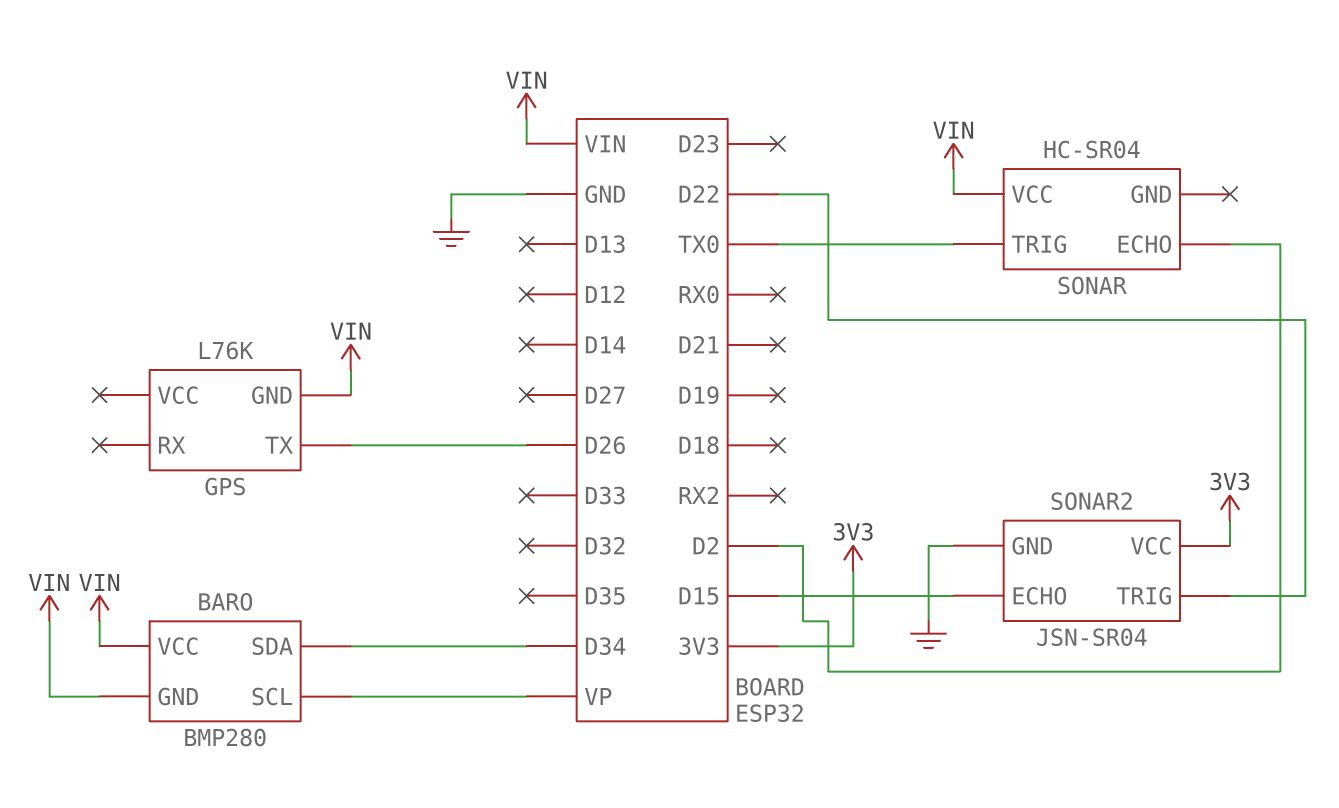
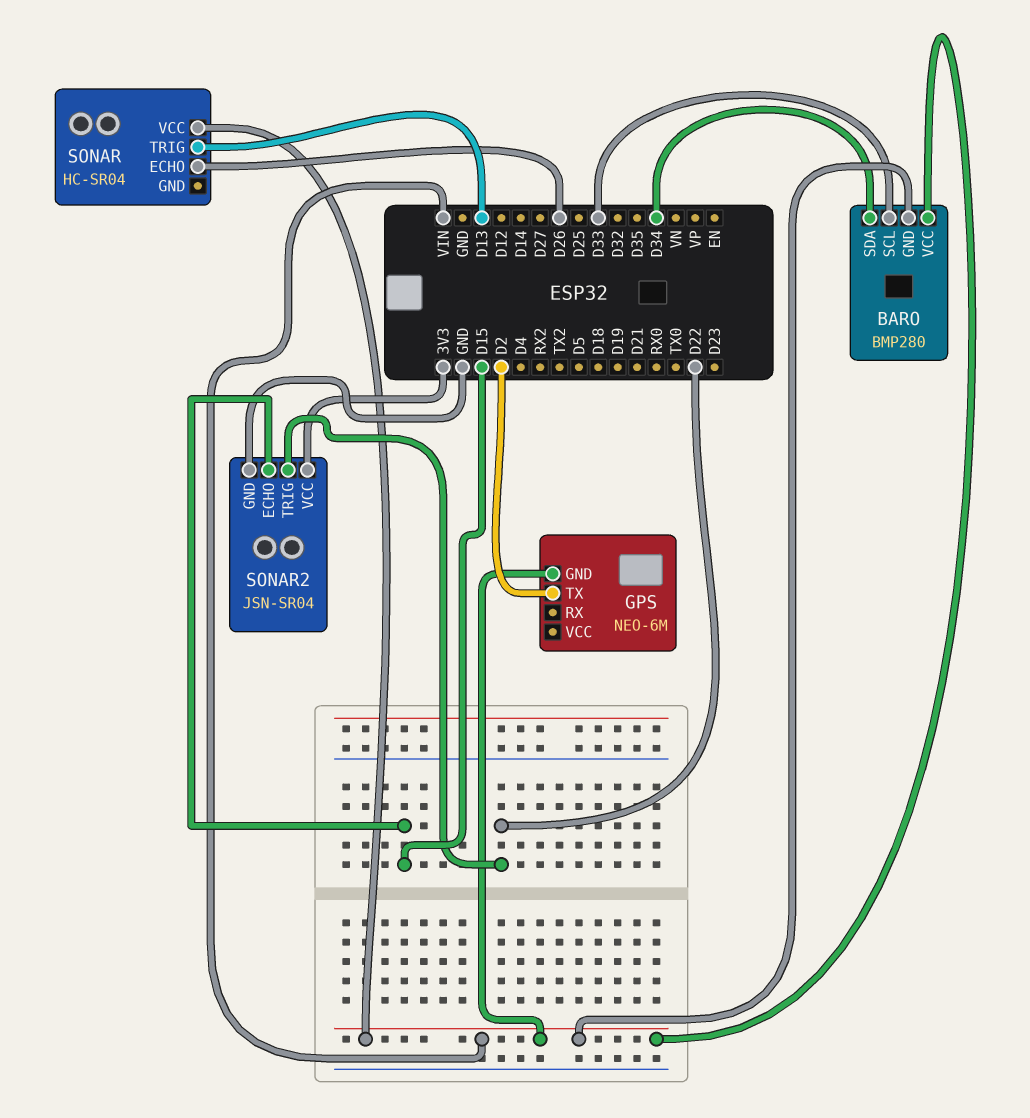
BARO pin SCL: VP -> D33
GPS: L76K -> NEO-6M
GPS pin TX: D26 -> D2
SONAR pin ECHO: D2 -> D26
SONAR pin TRIG: TX0 -> D13

